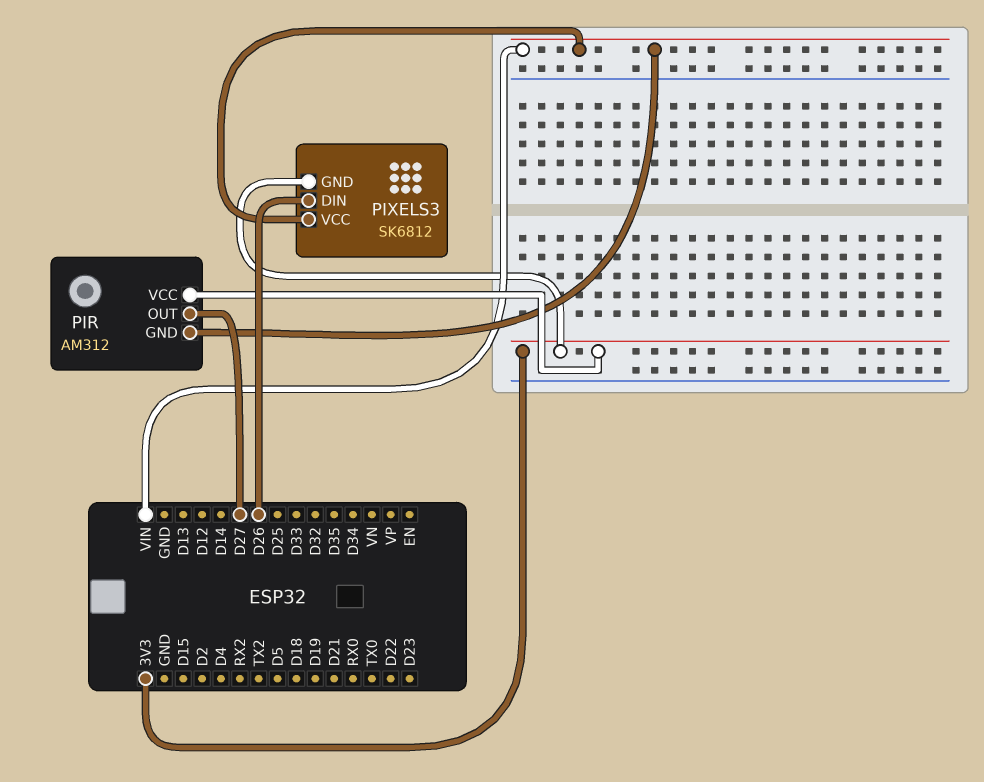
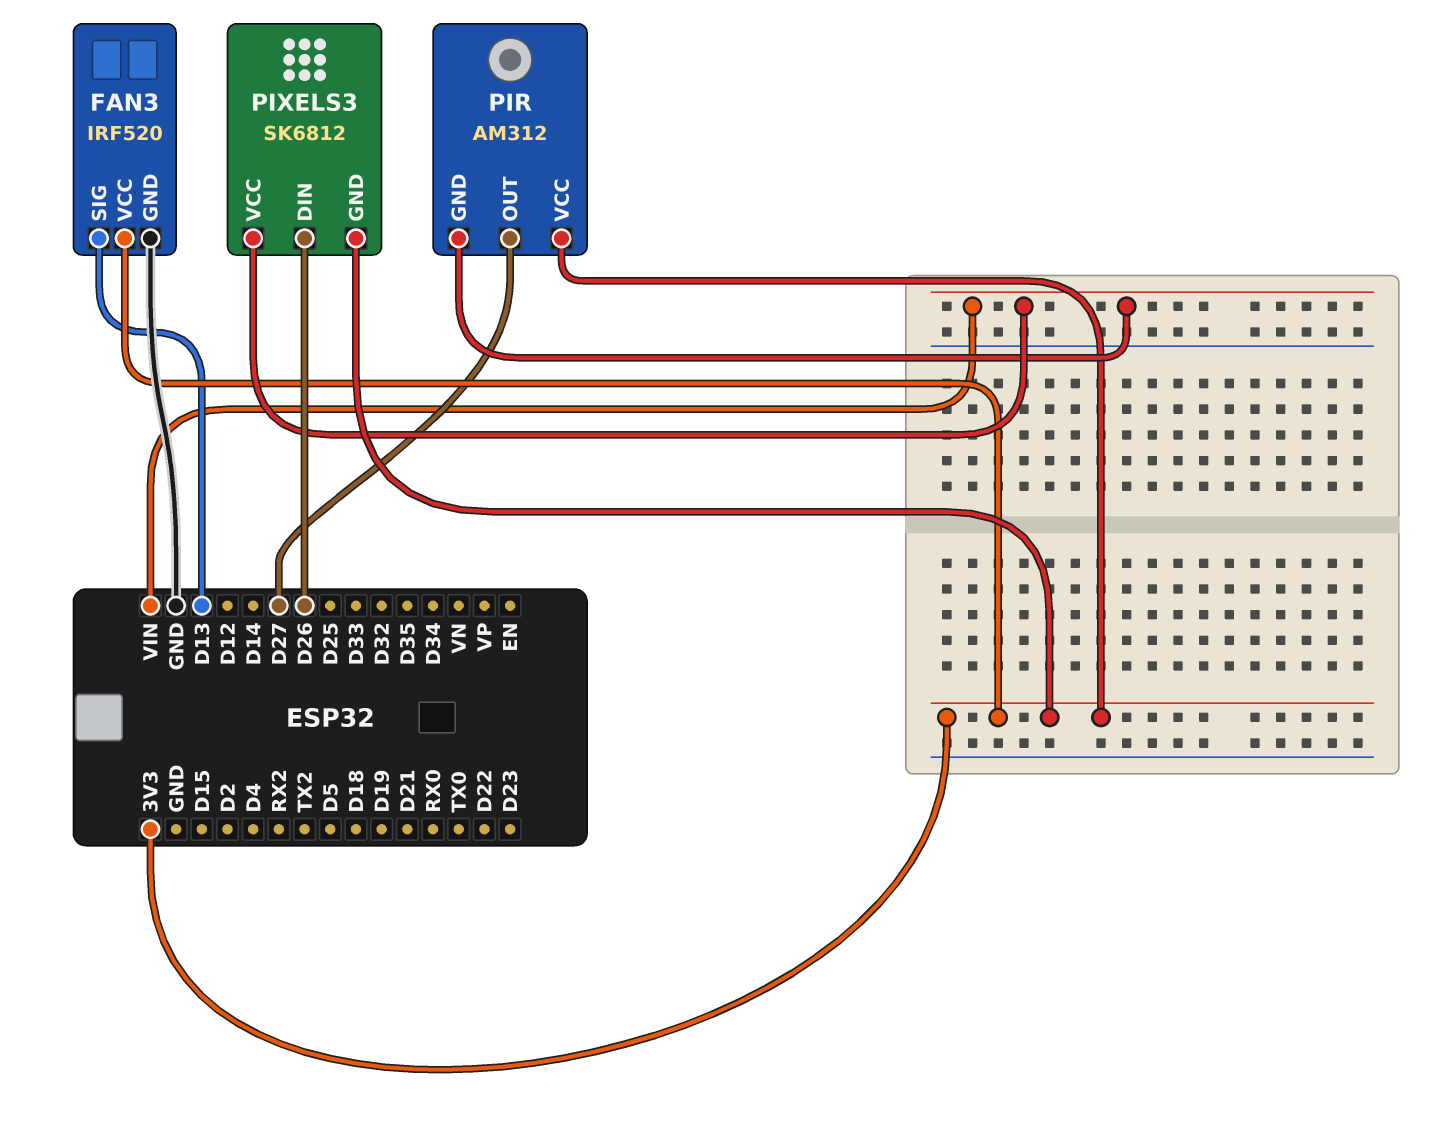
FAN3: none -> IRF520
FAN3 pin GND: none -> GND
FAN3 pin SIG: none -> D13
FAN3 pin VCC: none -> 3V3

